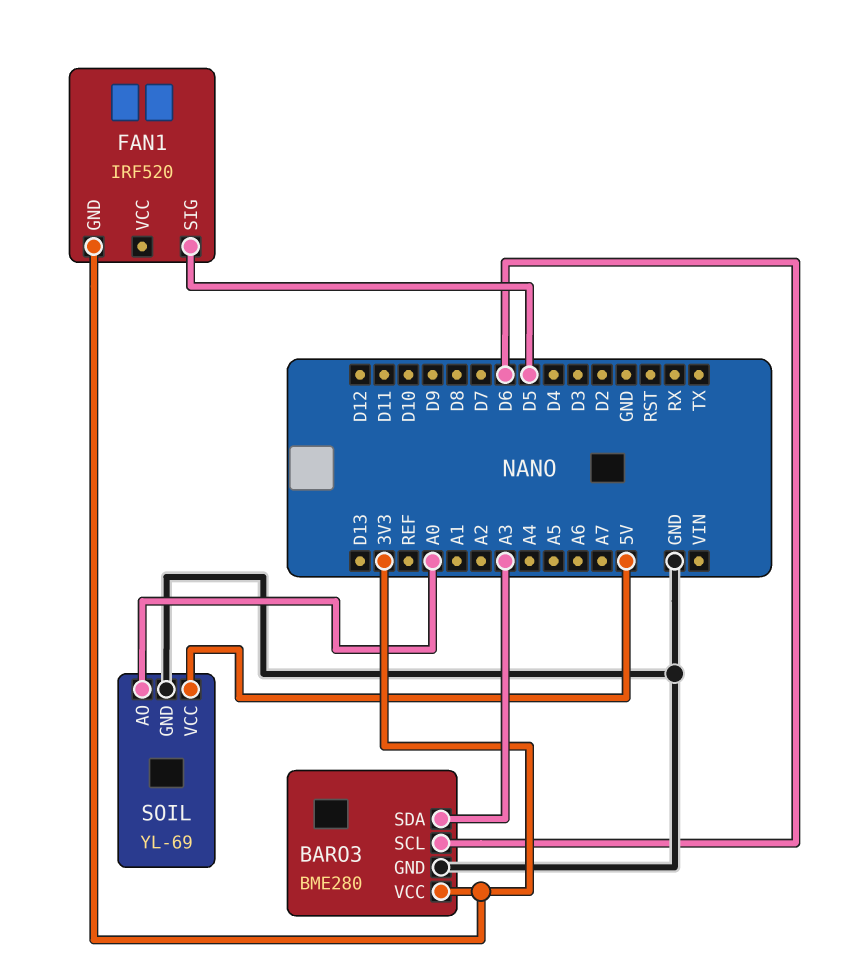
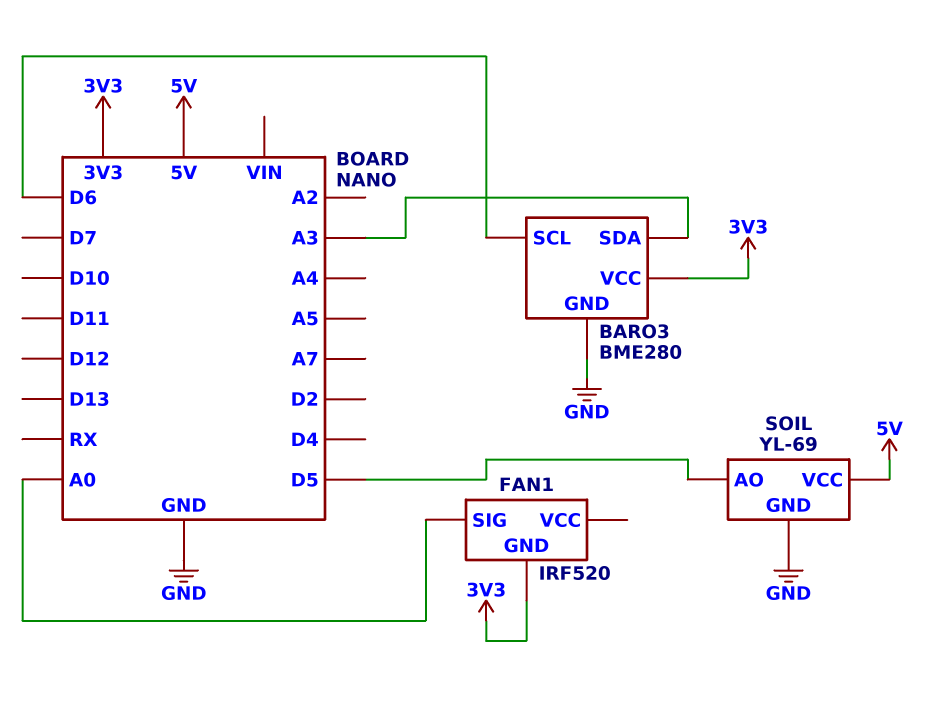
FAN1 pin SIG: D5 -> A0
SOIL pin AO: A0 -> D5

